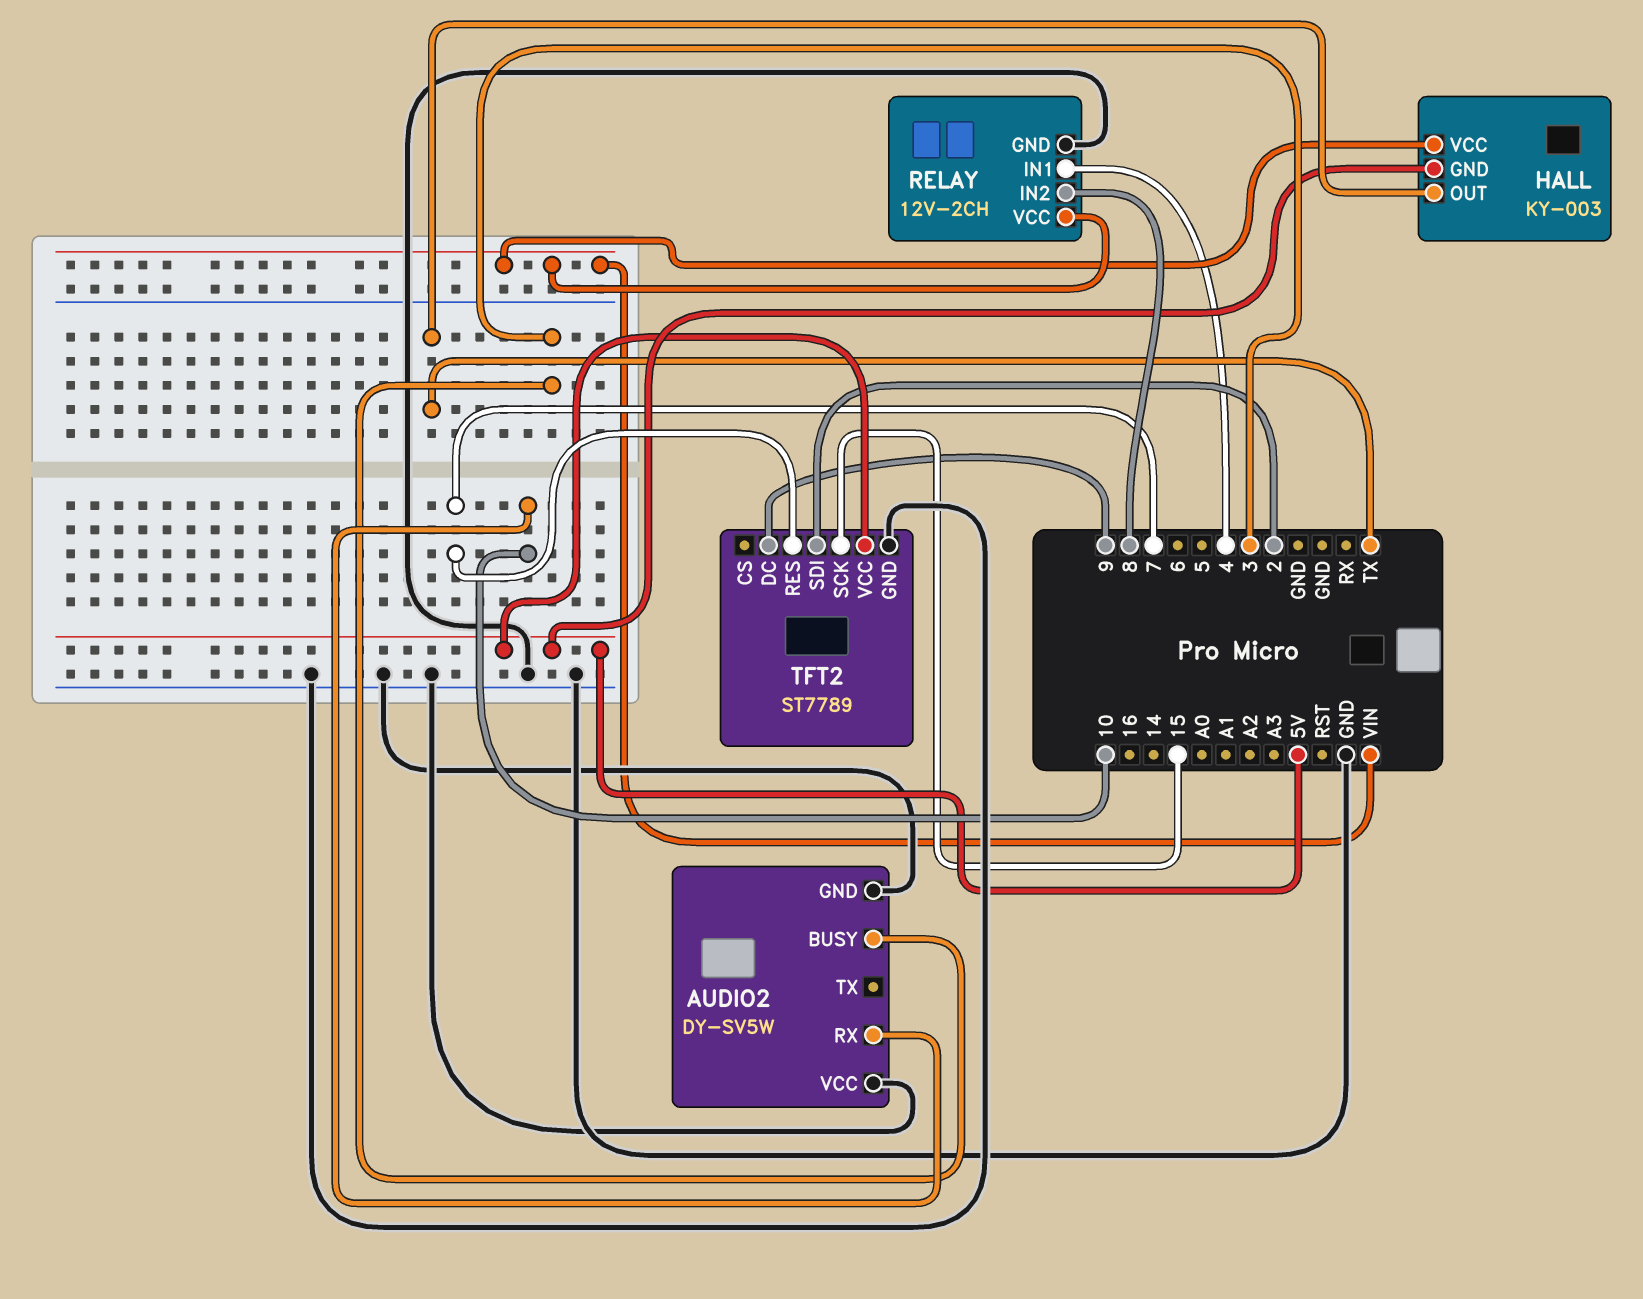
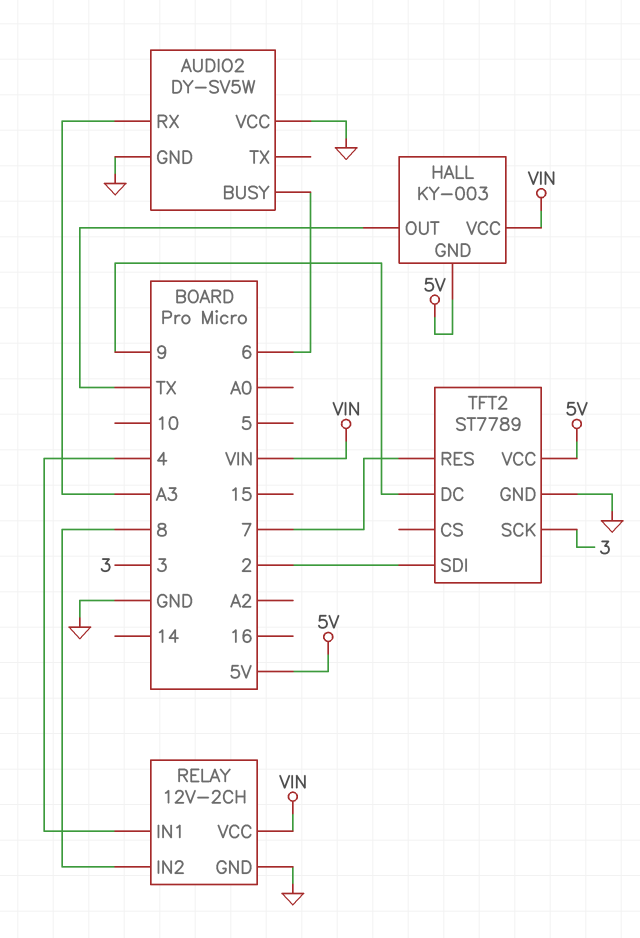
AUDIO2 pin BUSY: 3 -> 6
AUDIO2 pin RX: 10 -> A3
TFT2 pin SCK: 15 -> 3

